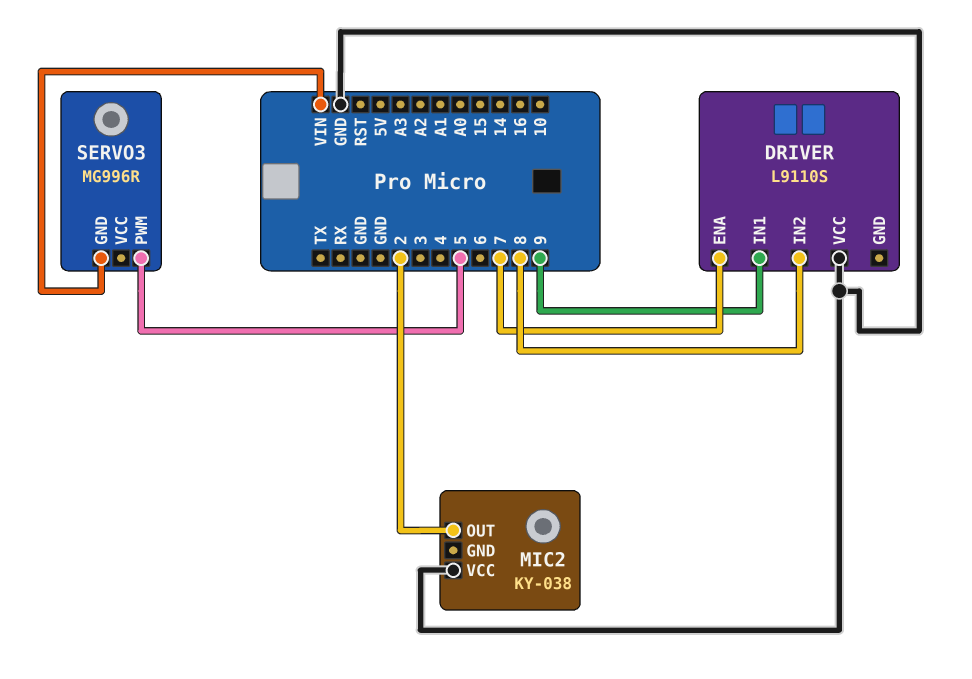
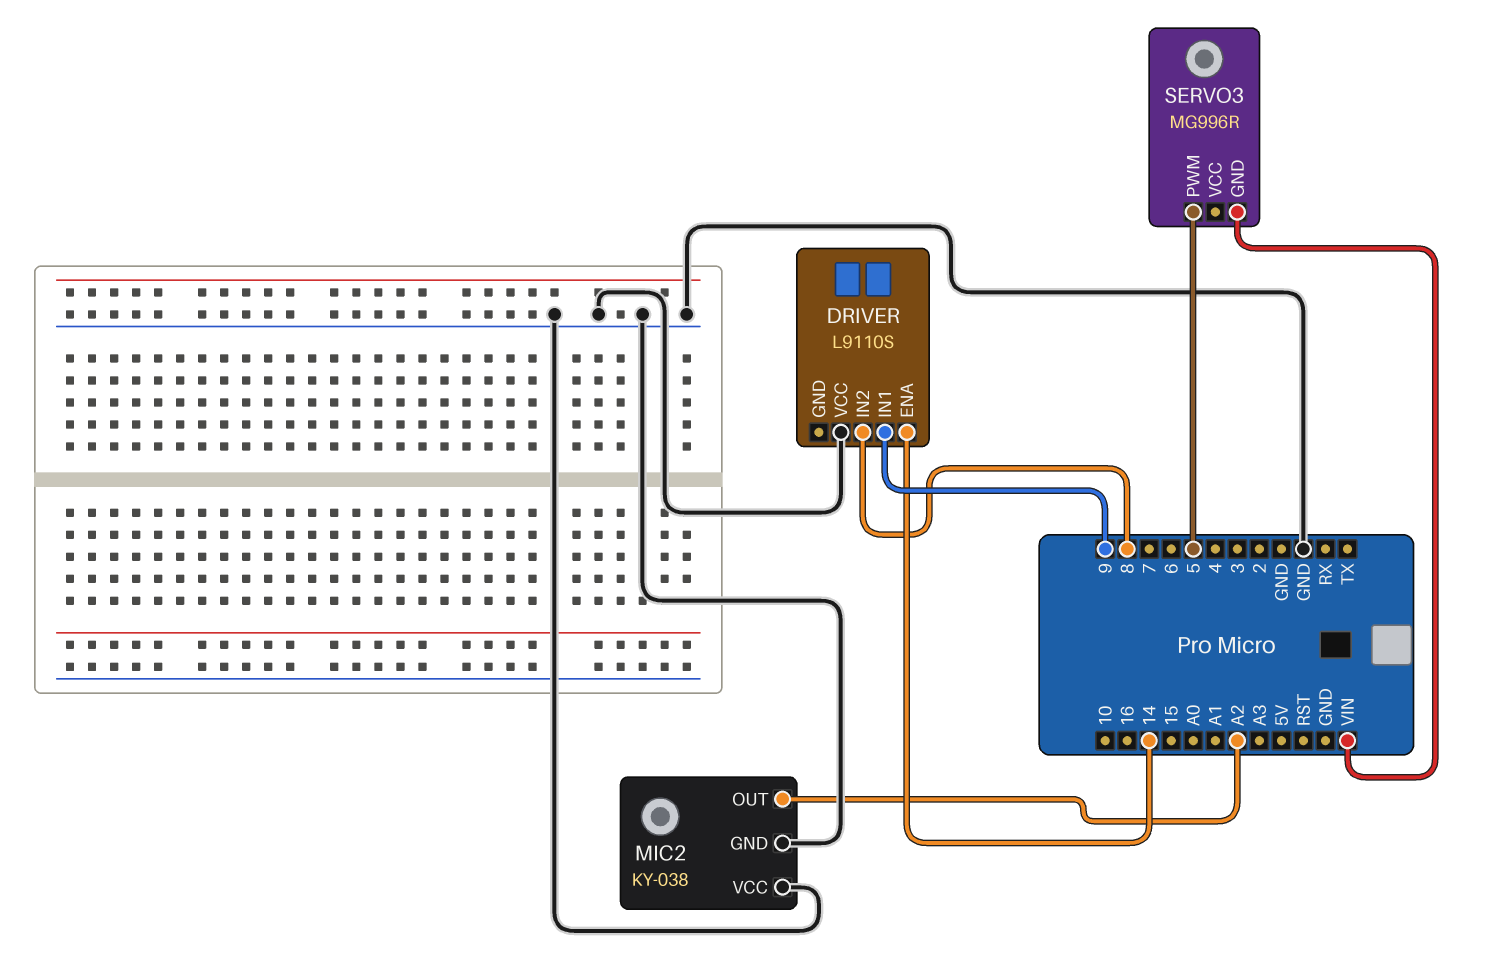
DRIVER pin ENA: 7 -> 14
MIC2 pin GND: none -> GND
MIC2 pin OUT: 2 -> A2

